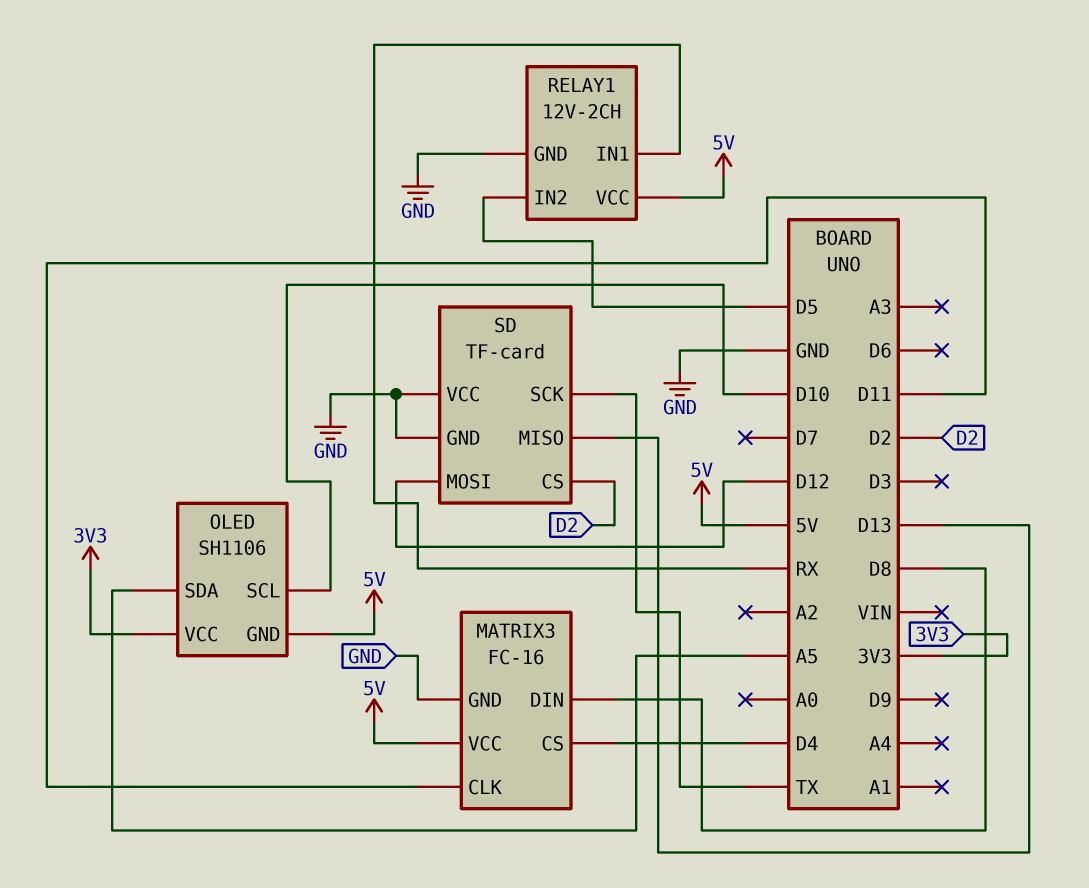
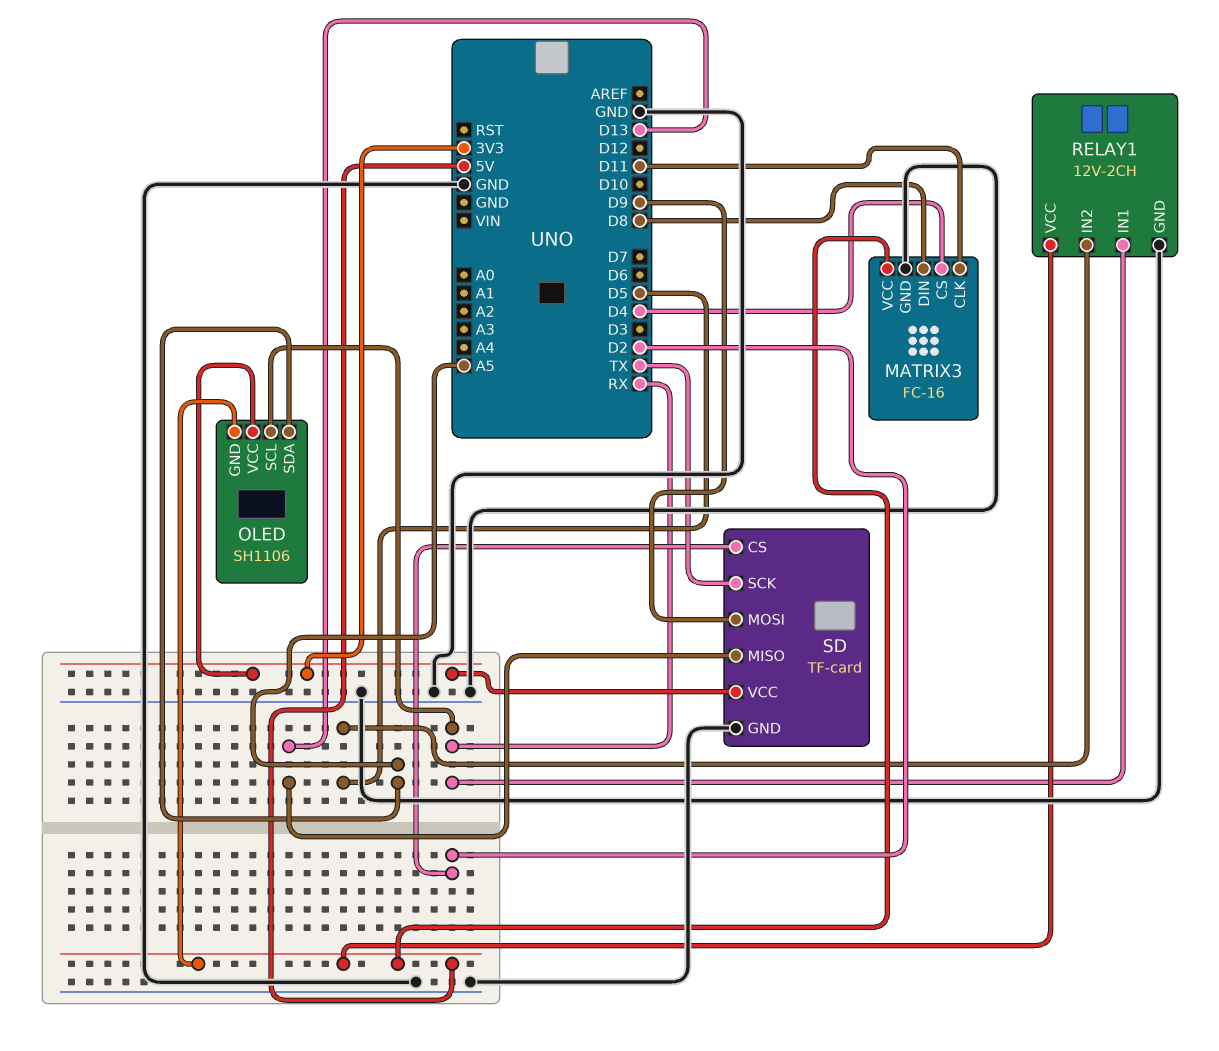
OLED pin SCL: D10 -> RX
SD pin MOSI: D12 -> D9
SD pin VCC: GND -> 3V3

